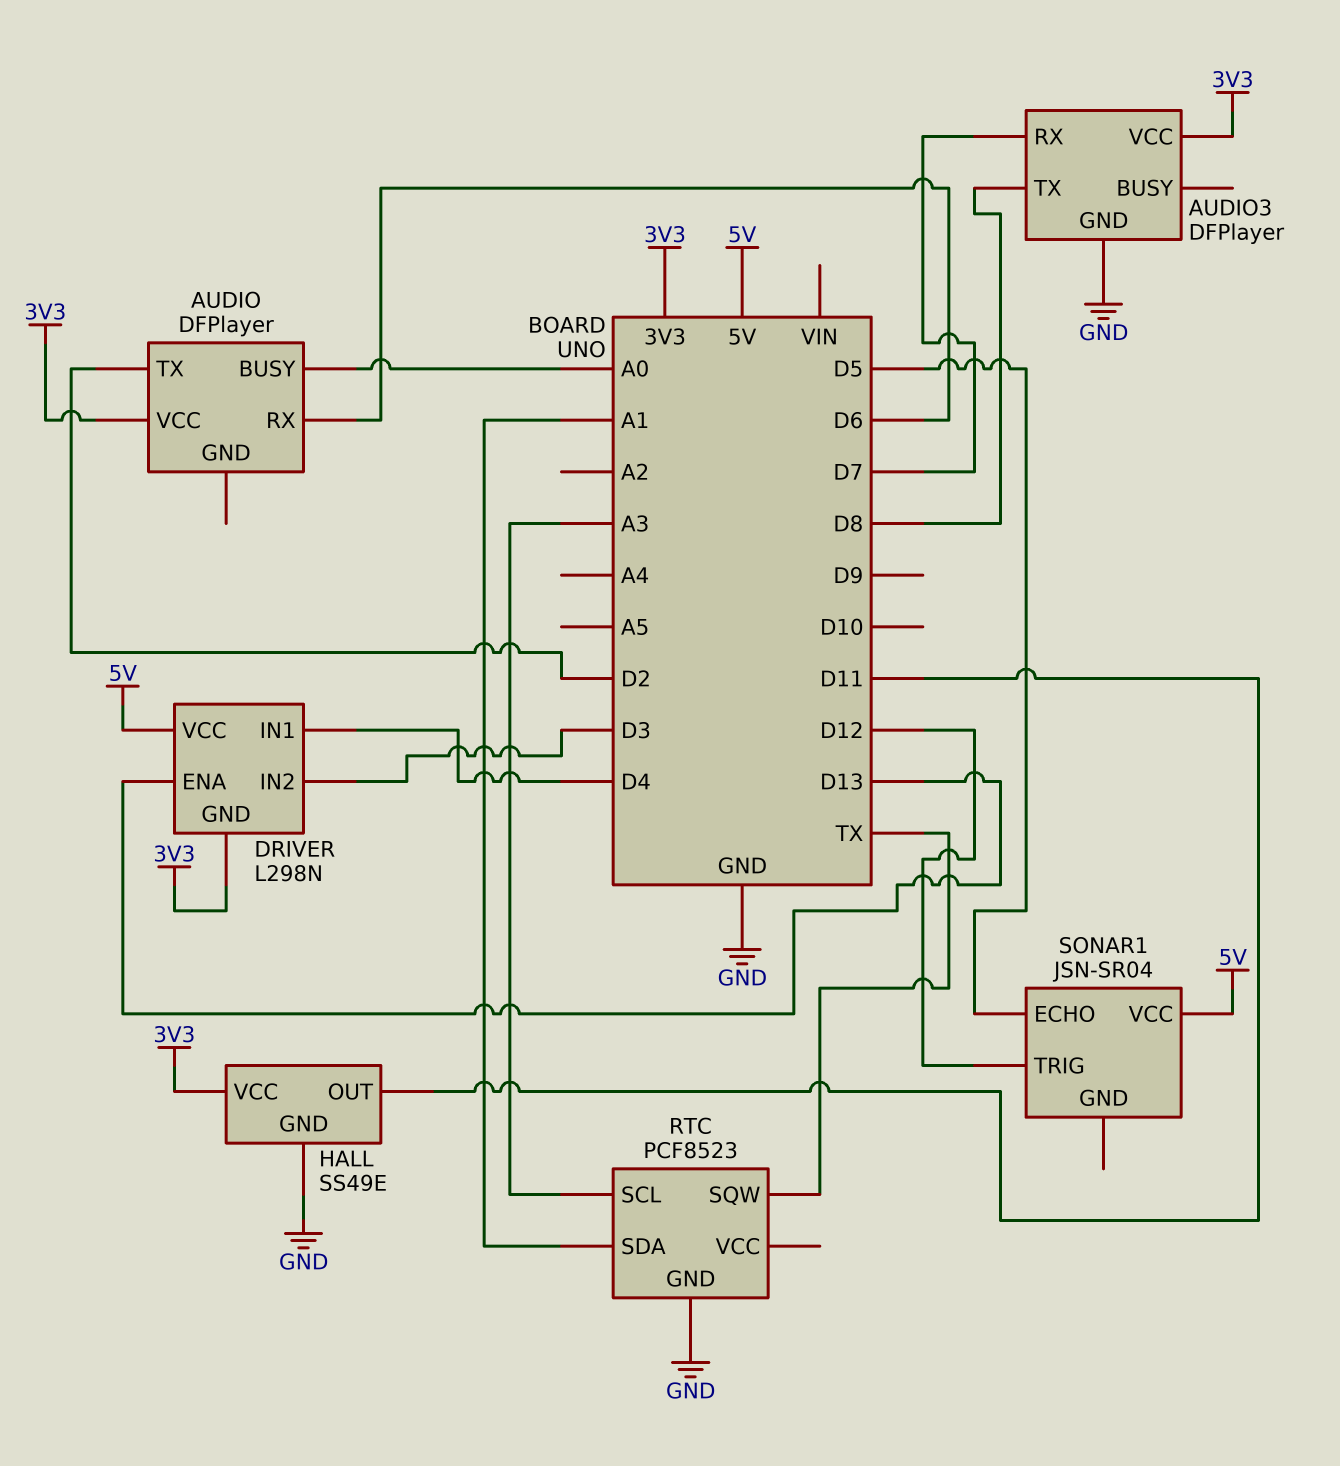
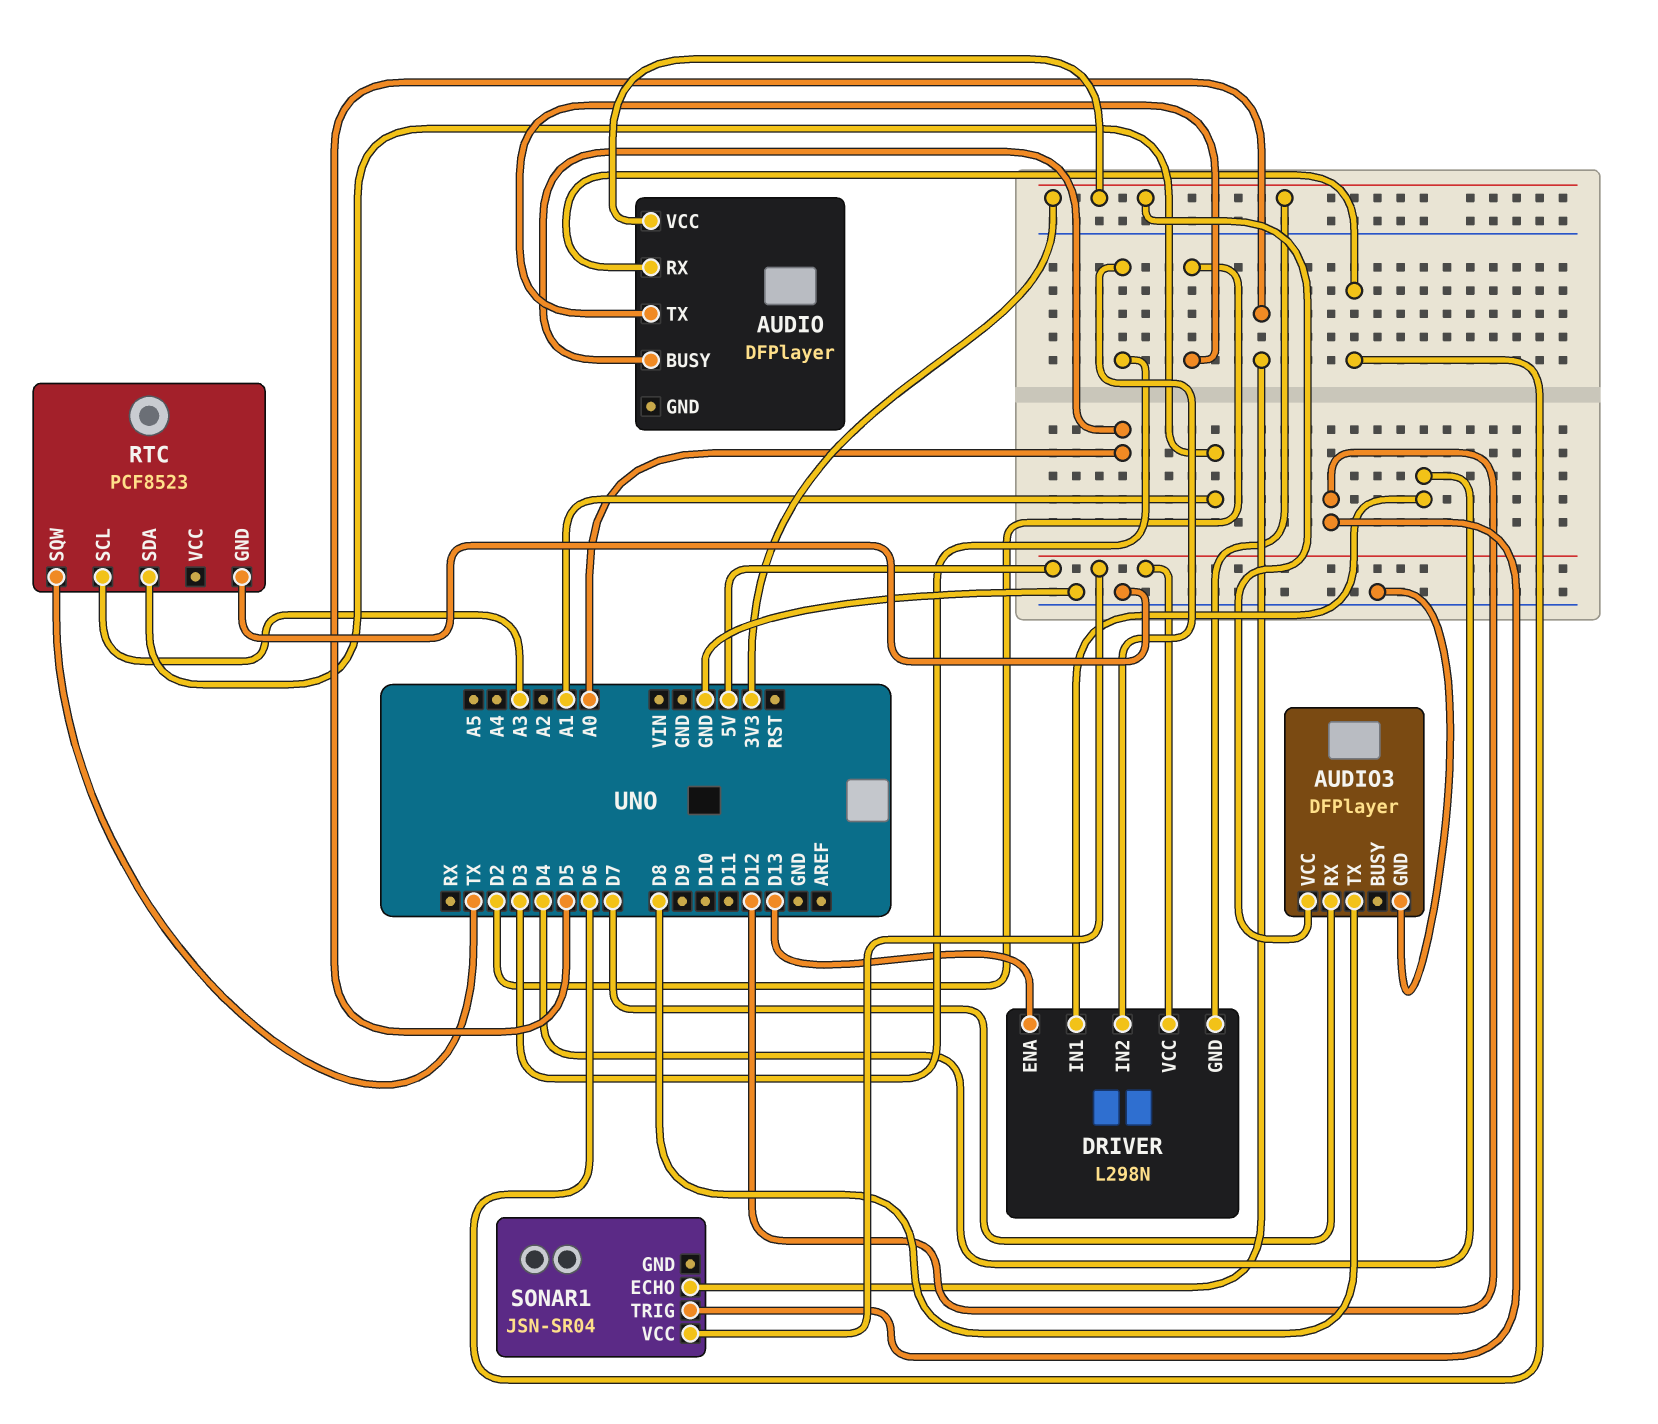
HALL: SS49E -> none
HALL pin GND: GND -> none
HALL pin OUT: D11 -> none
HALL pin VCC: 3V3 -> none

